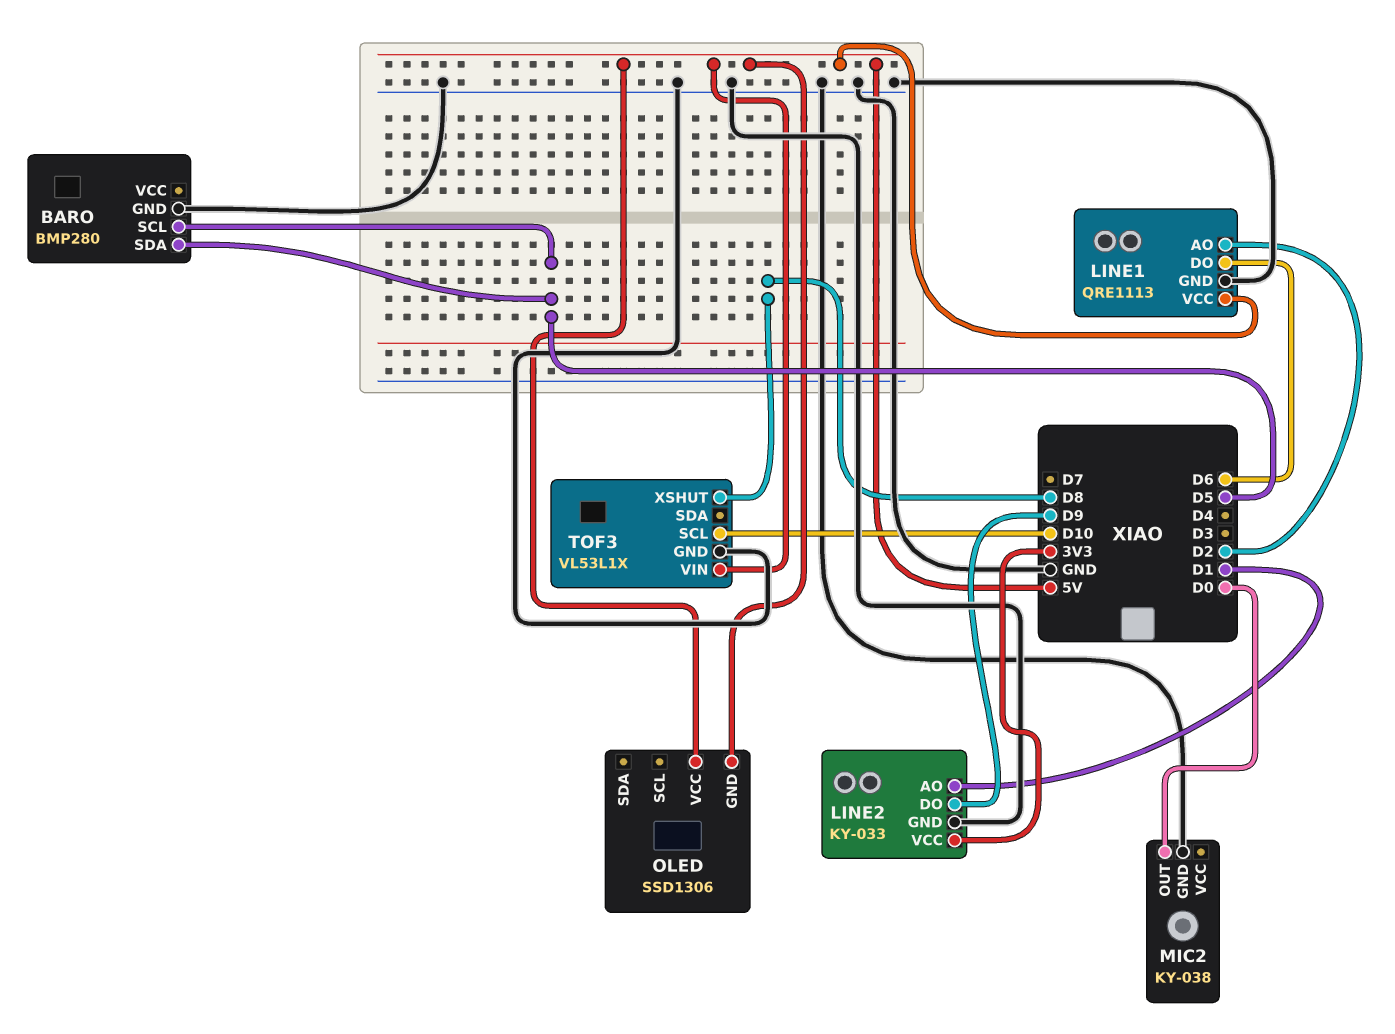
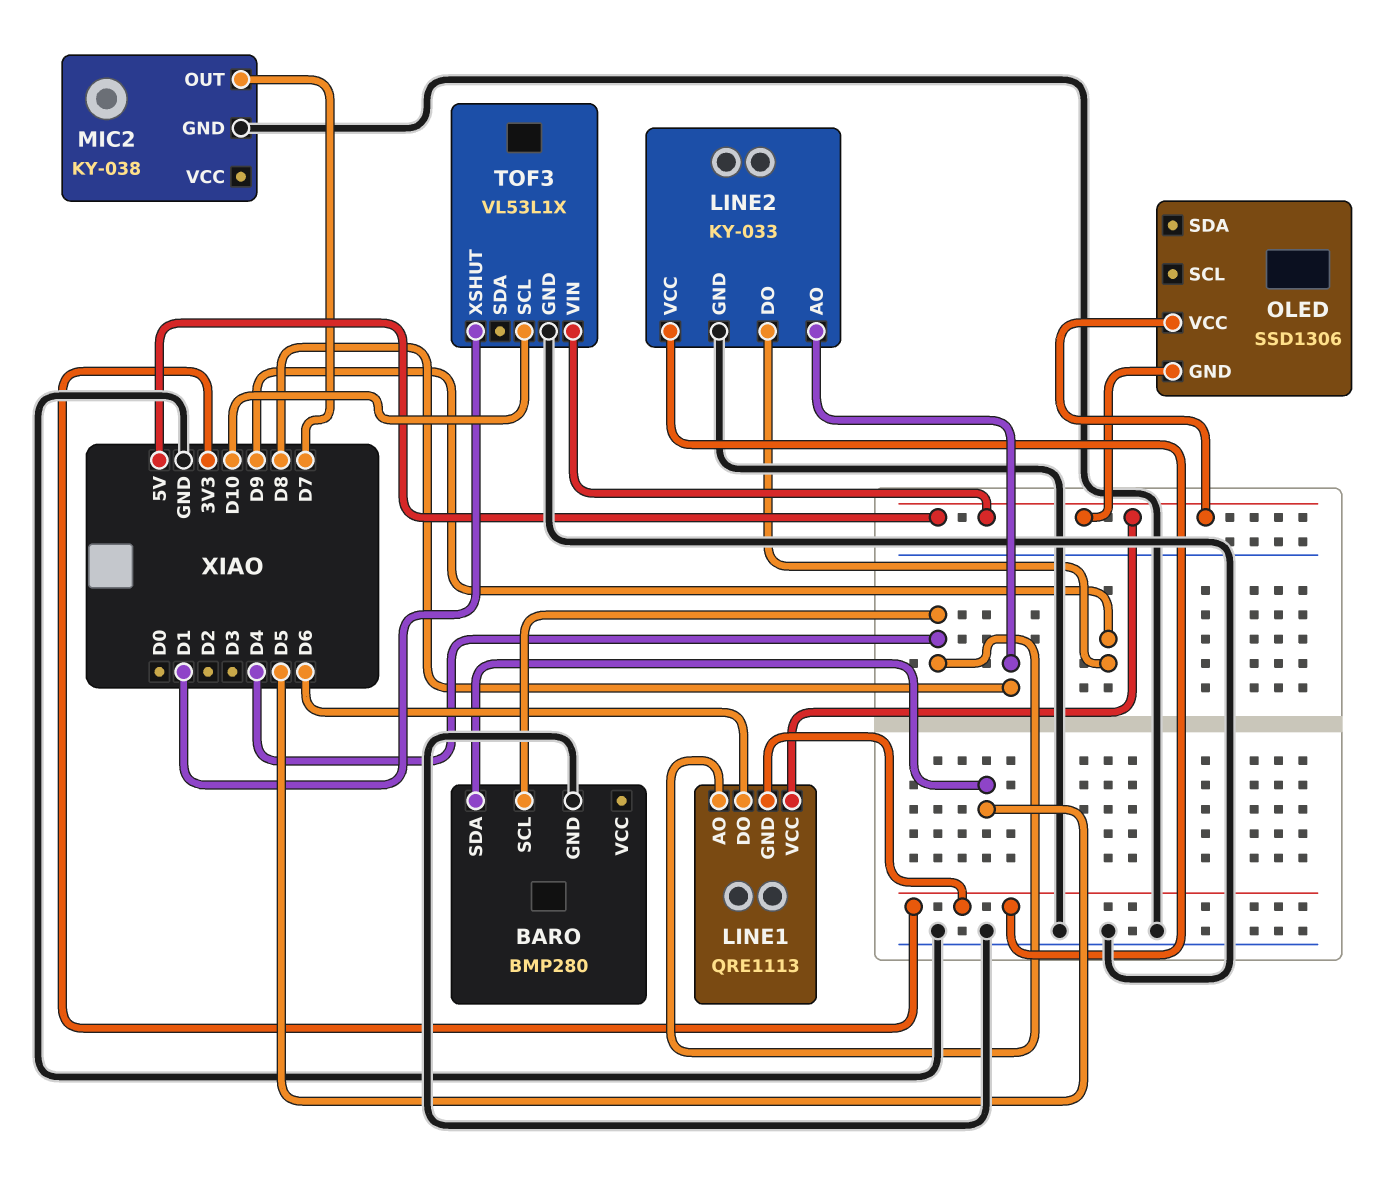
BARO pin SCL: D5 -> D4
LINE1 pin AO: D2 -> D4
LINE1 pin GND: GND -> 3V3
LINE2 pin AO: D1 -> D8
MIC2 pin OUT: D0 -> D7
TOF3 pin XSHUT: D8 -> D1

